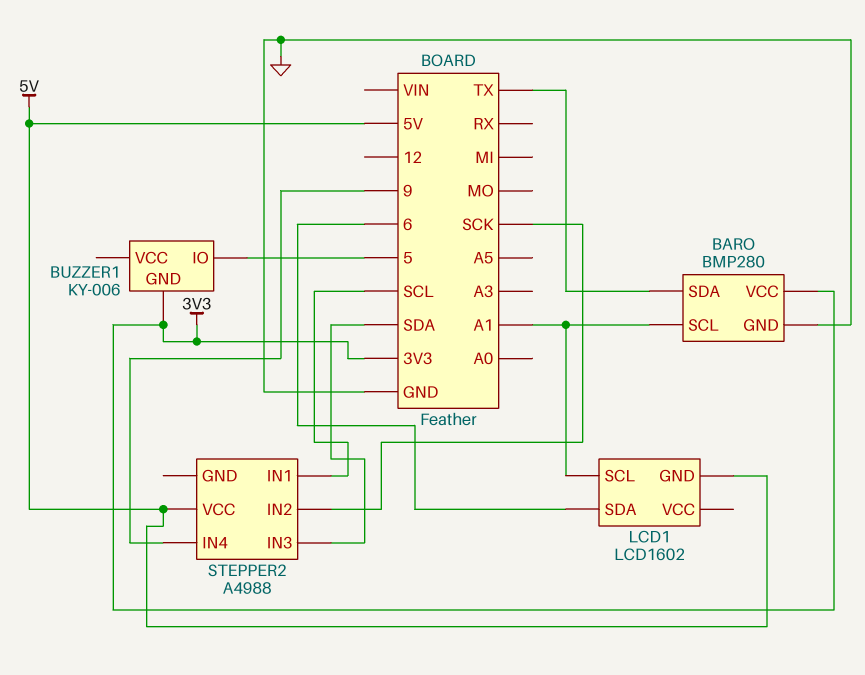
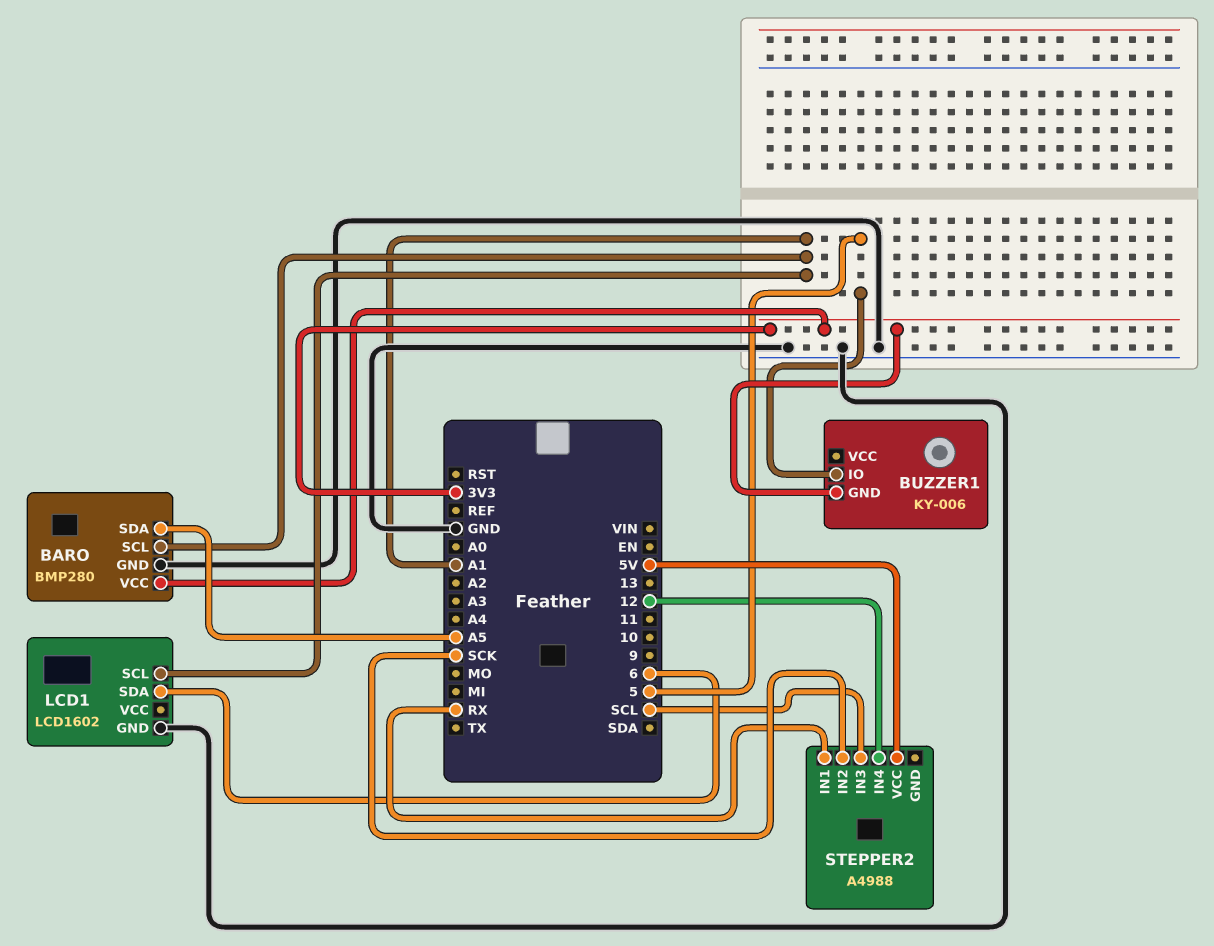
BARO pin SDA: TX -> A5
LCD1 pin GND: 5V -> GND
STEPPER2 pin IN1: SCL -> RX
STEPPER2 pin IN3: SDA -> SCL
STEPPER2 pin IN4: 9 -> 12

